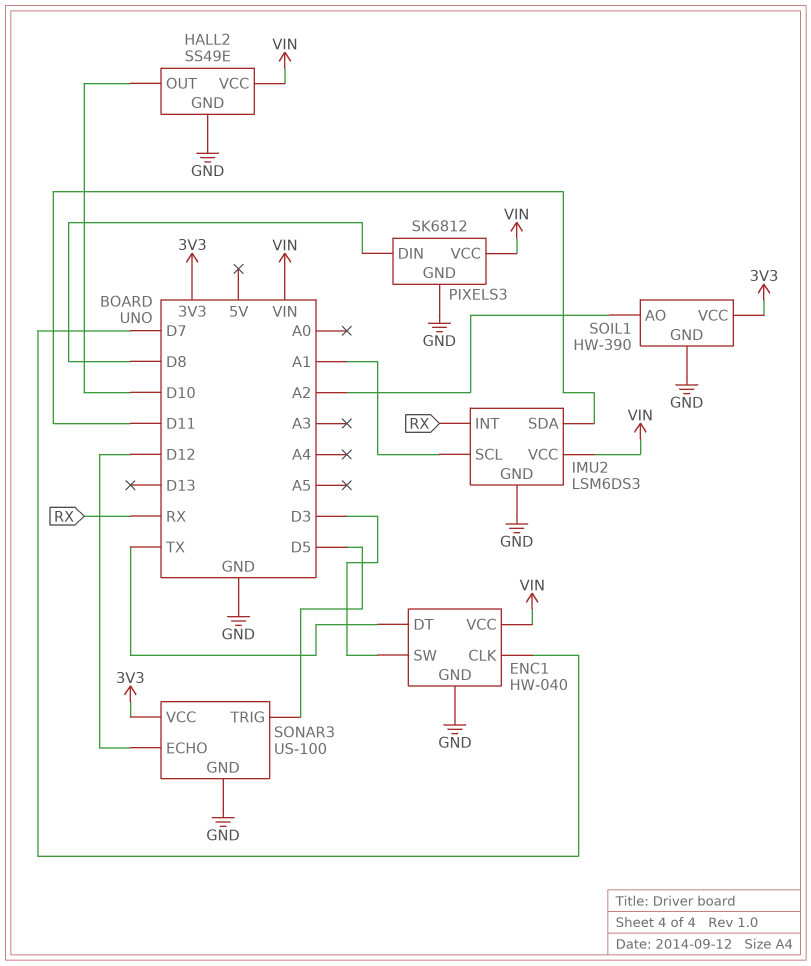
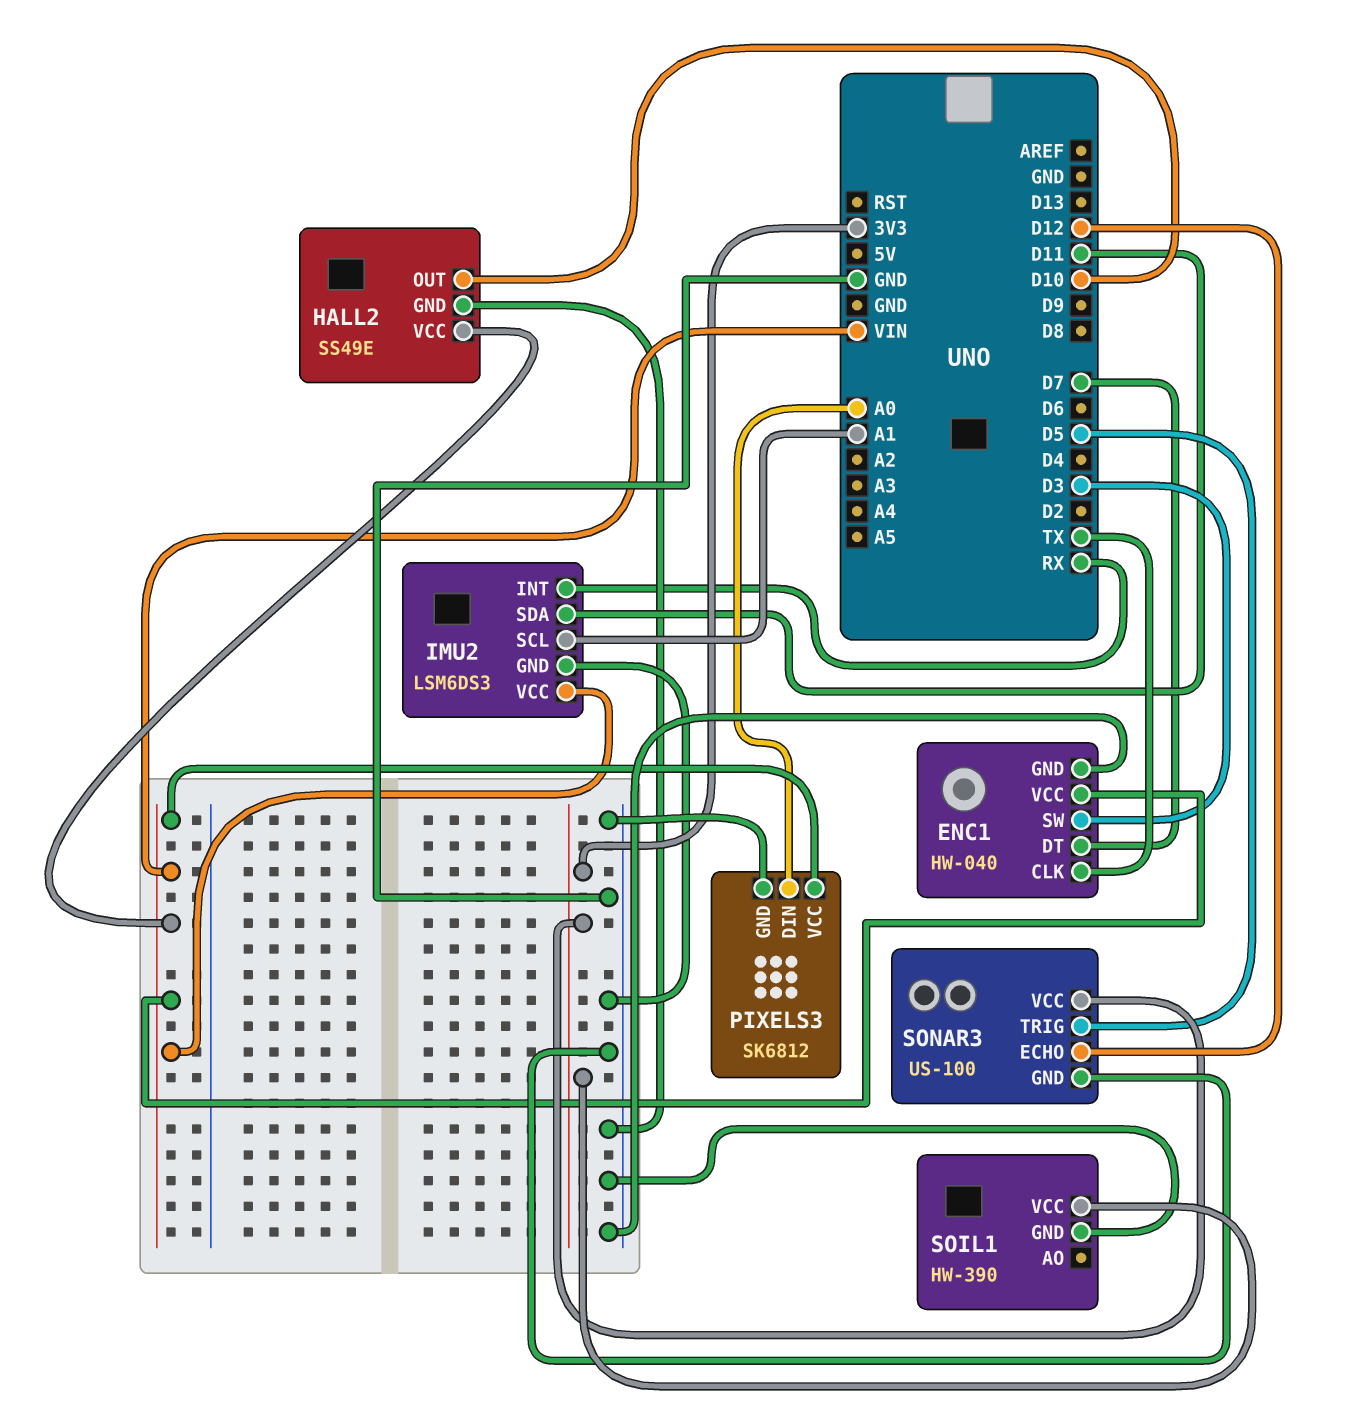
ENC1 pin CLK: D7 -> TX
ENC1 pin DT: TX -> D7
PIXELS3 pin DIN: D8 -> A0
SOIL1 pin AO: A2 -> none

